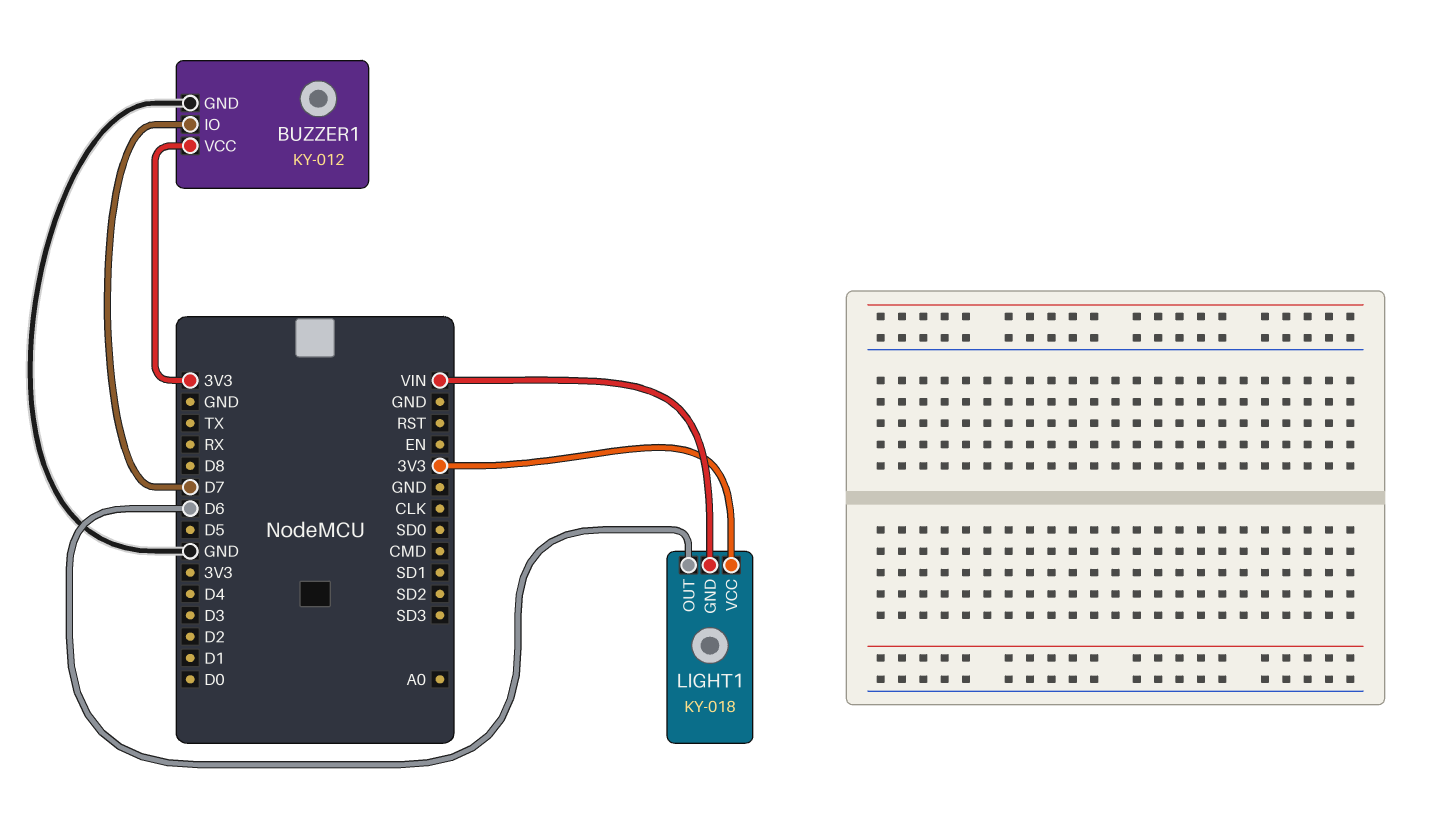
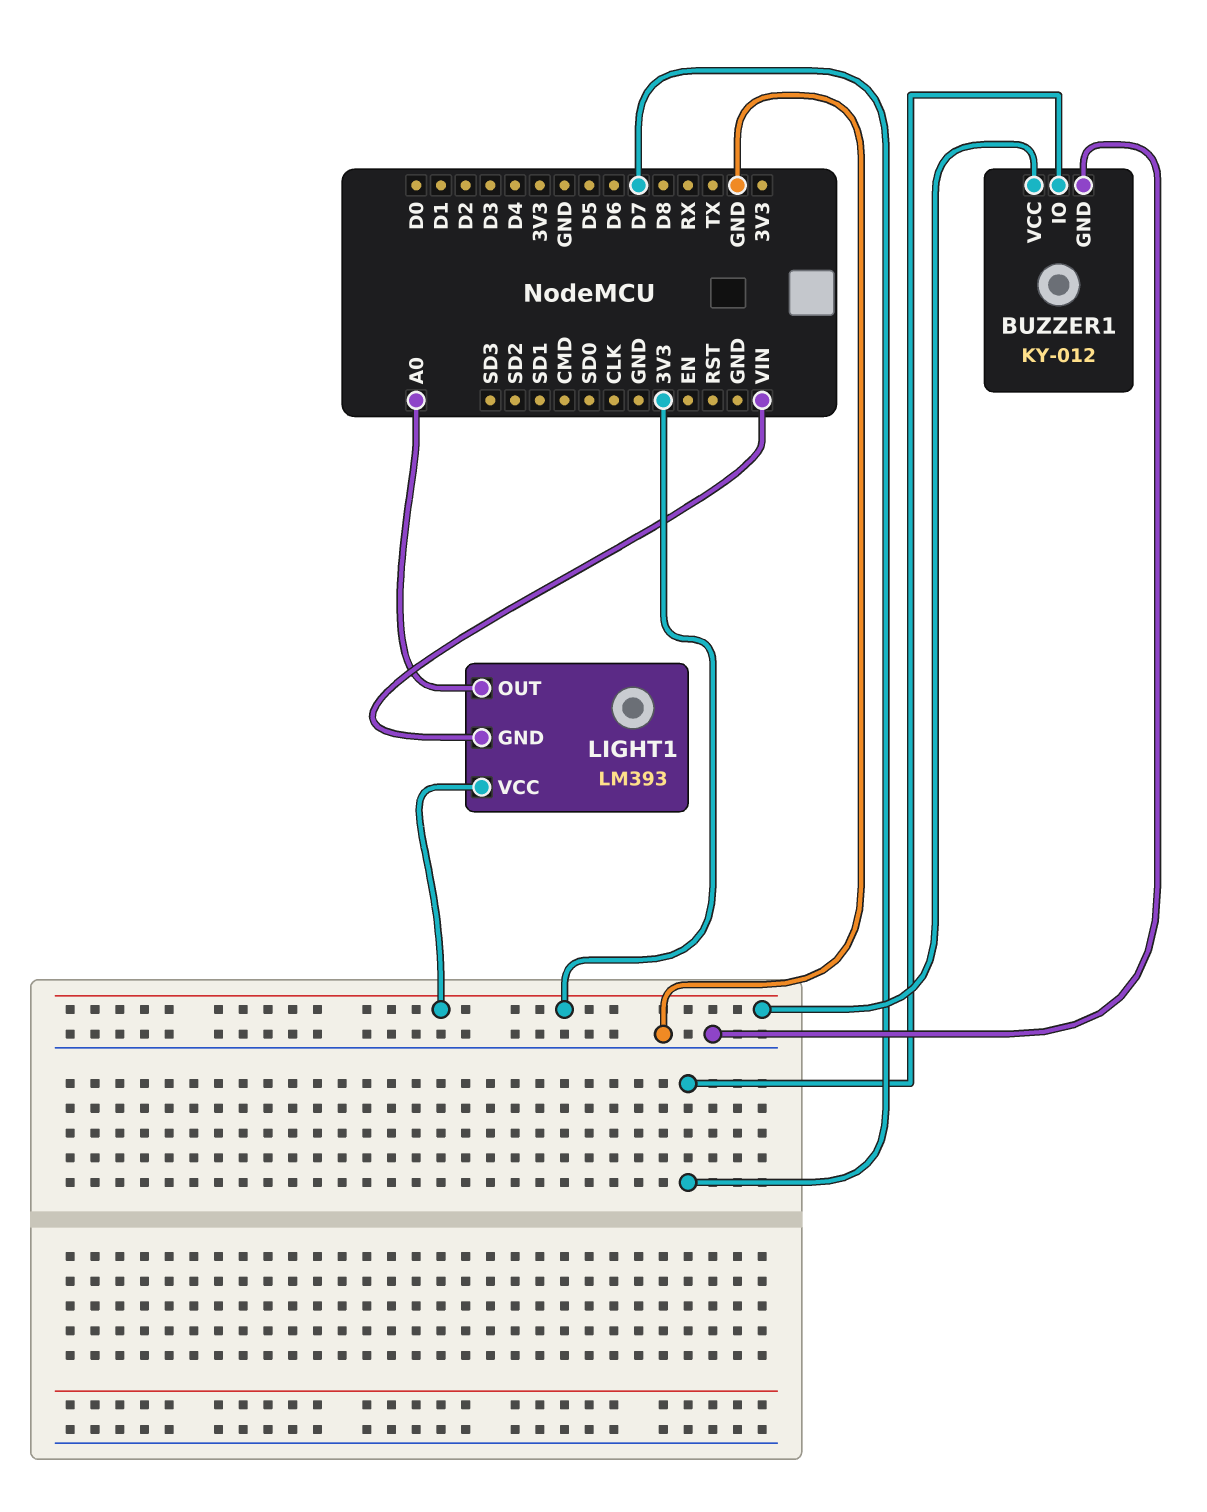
LIGHT1: KY-018 -> LM393
LIGHT1 pin OUT: D6 -> A0

